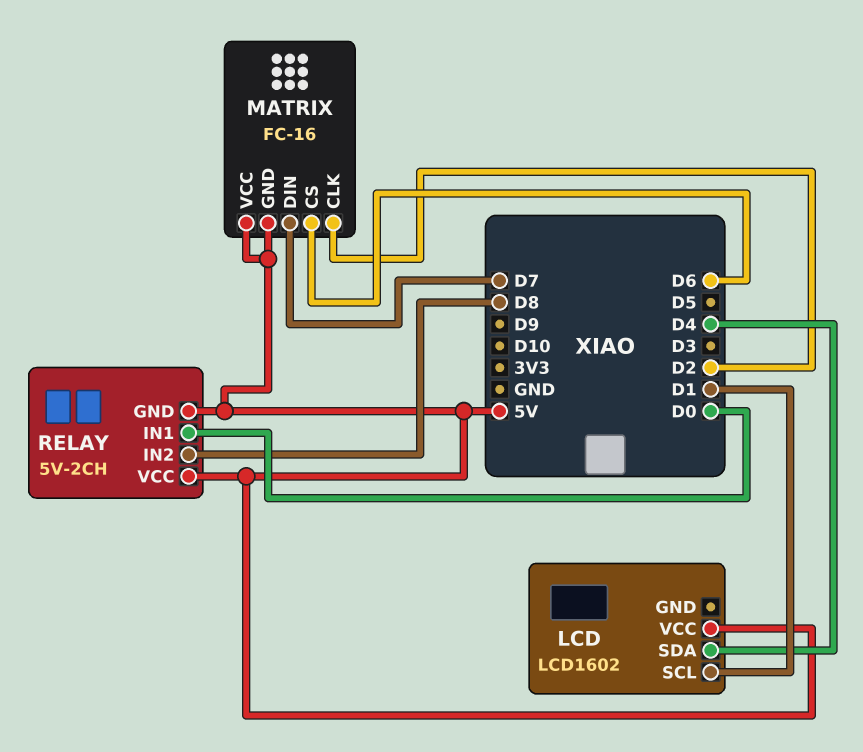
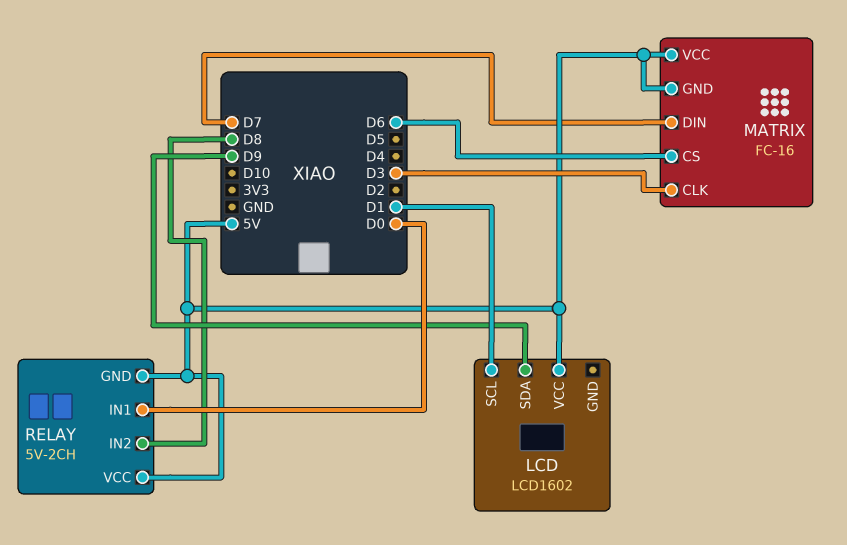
LCD pin SDA: D4 -> D9
MATRIX pin CLK: D2 -> D3

